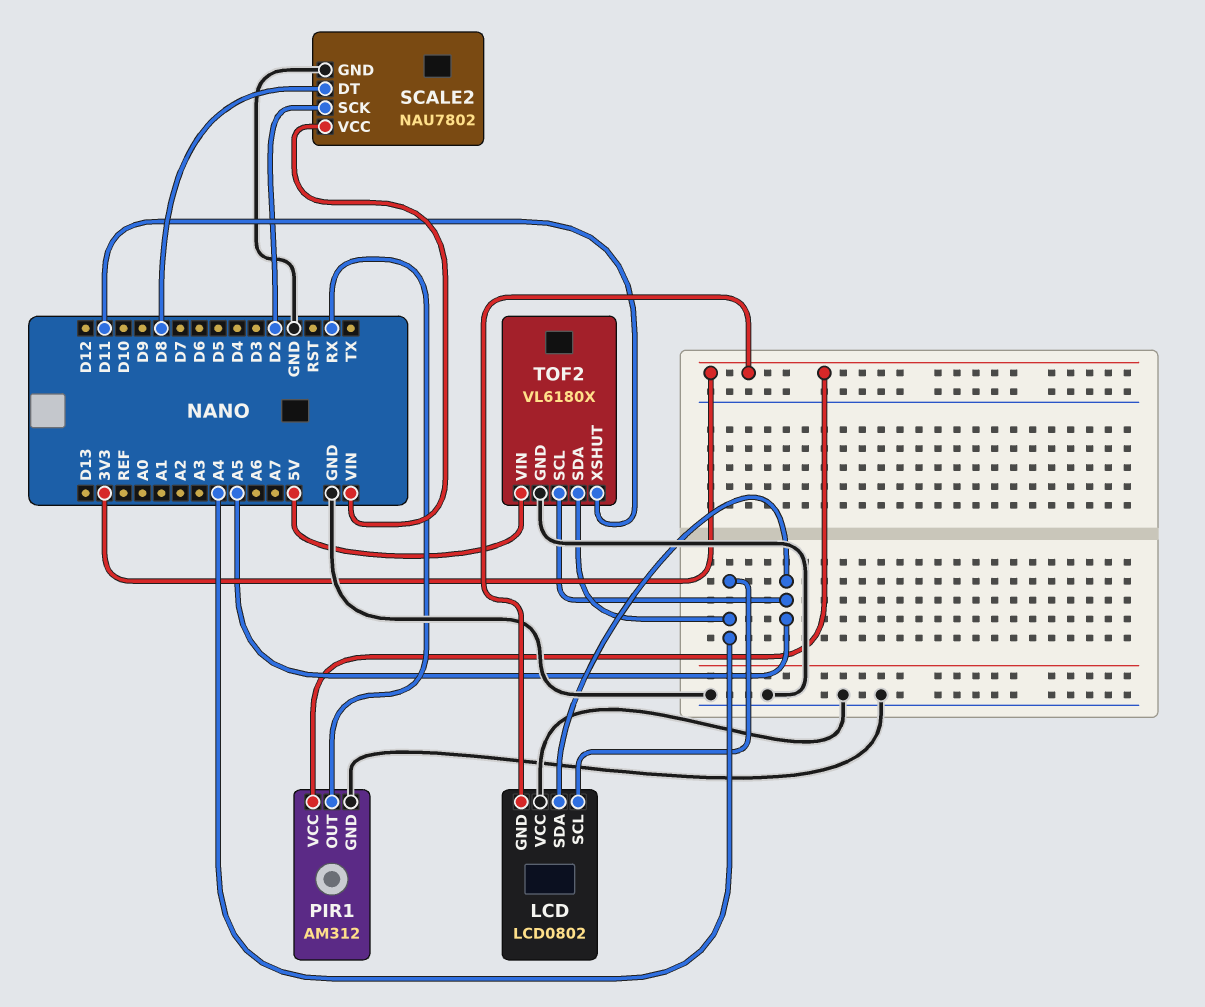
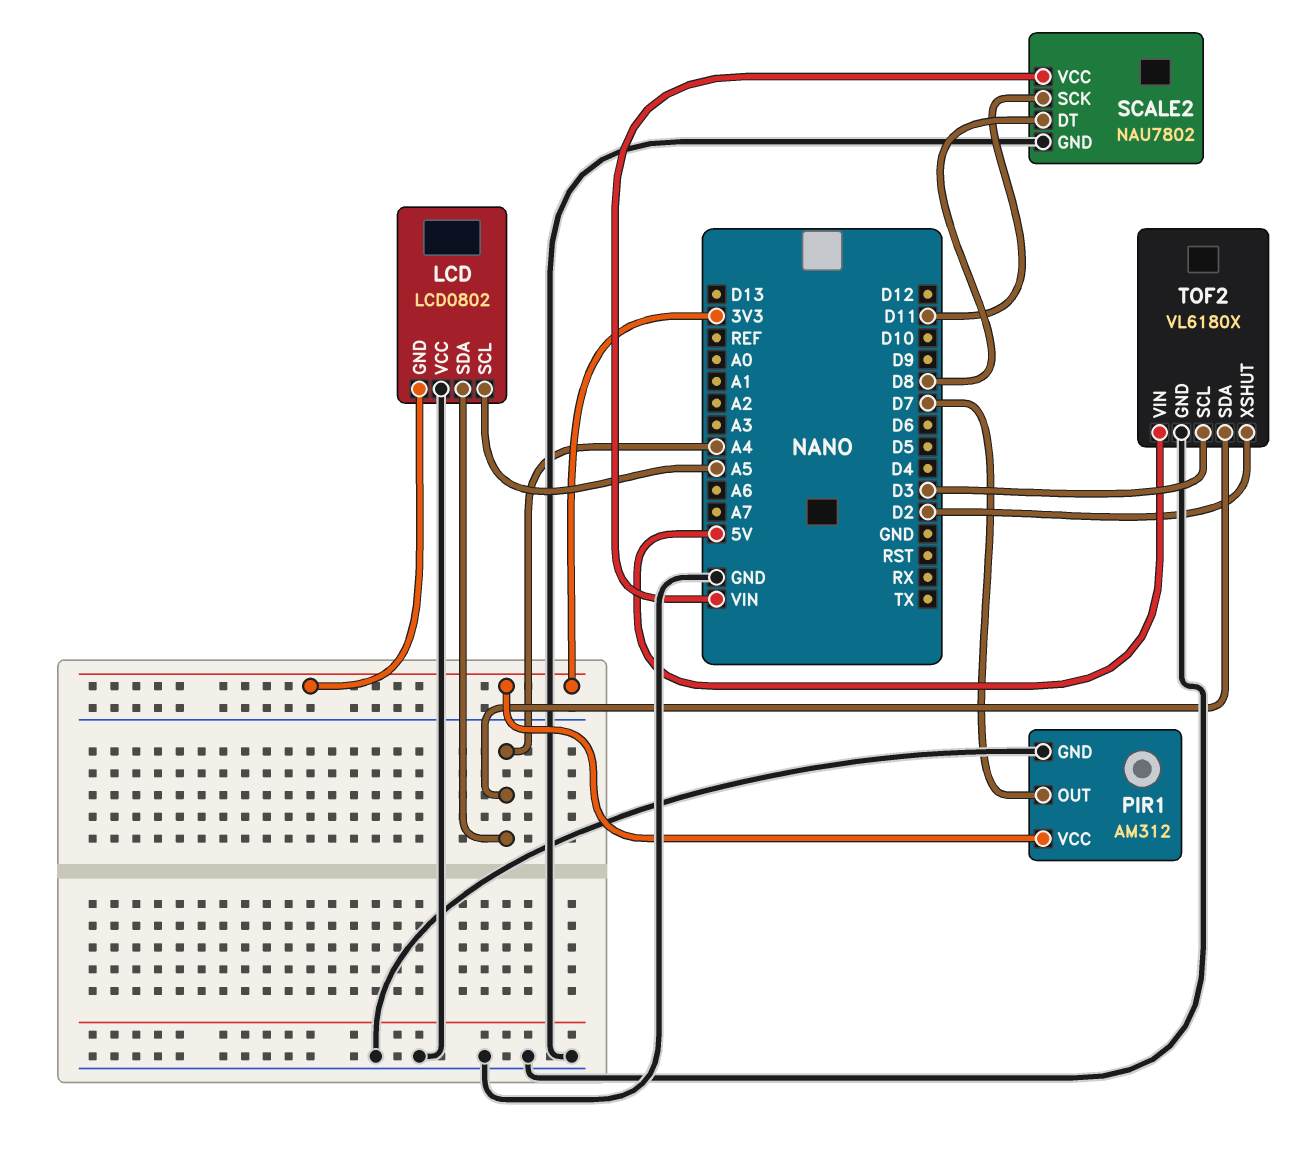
LCD pin SCL: A4 -> A5
LCD pin SDA: A5 -> A4
PIR1 pin OUT: RX -> D7
SCALE2 pin SCK: D2 -> D11
TOF2 pin SCL: A5 -> D3
TOF2 pin XSHUT: D11 -> D2

